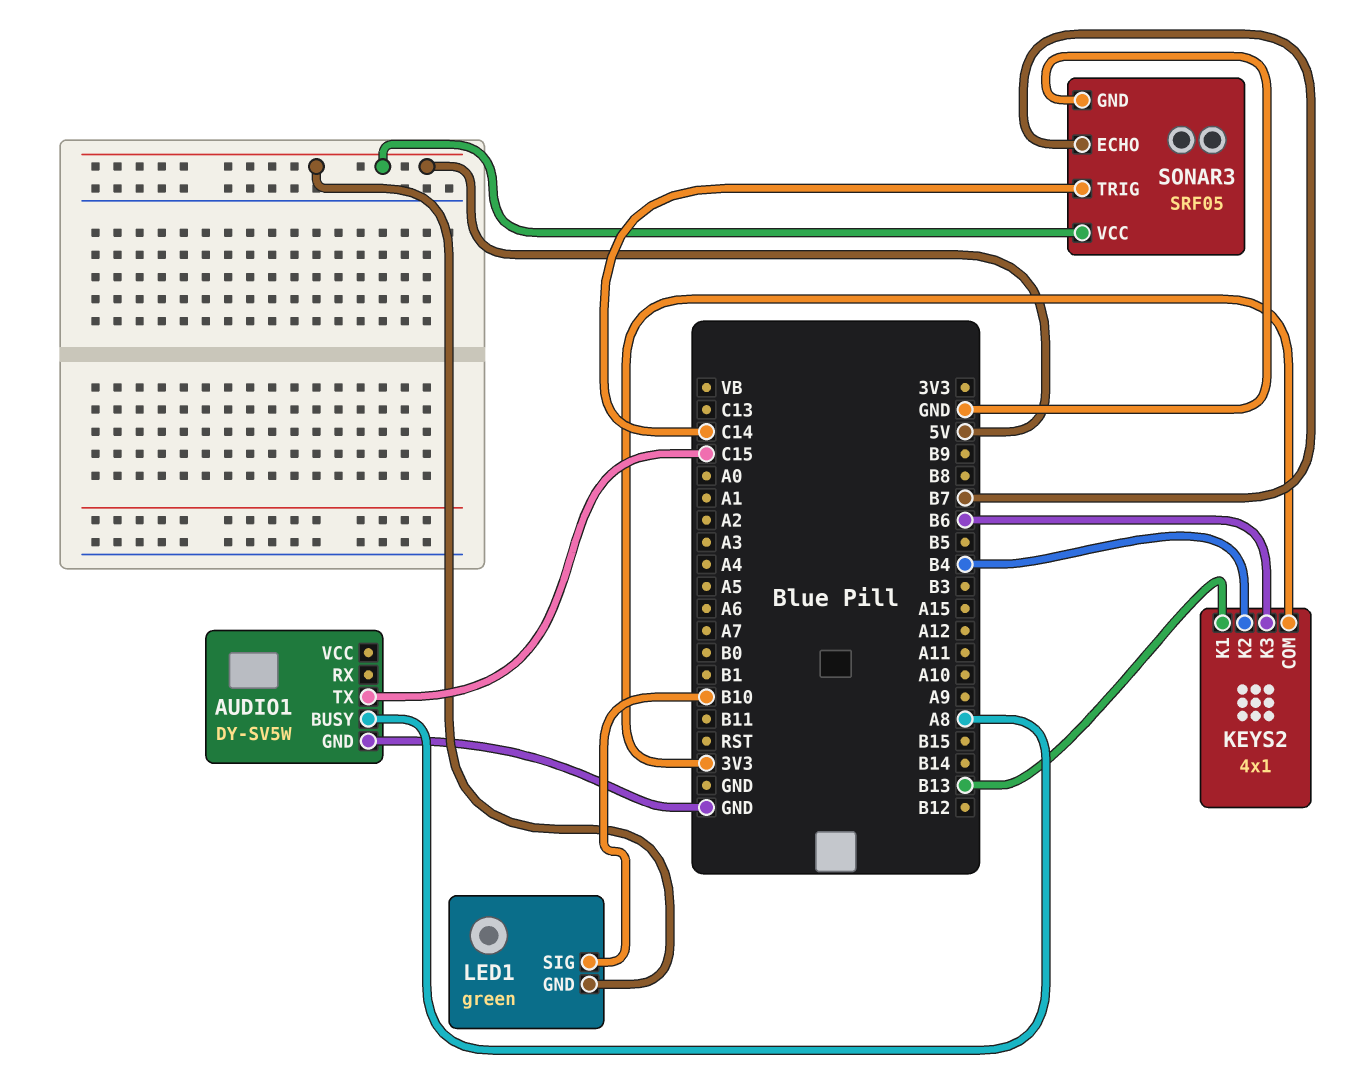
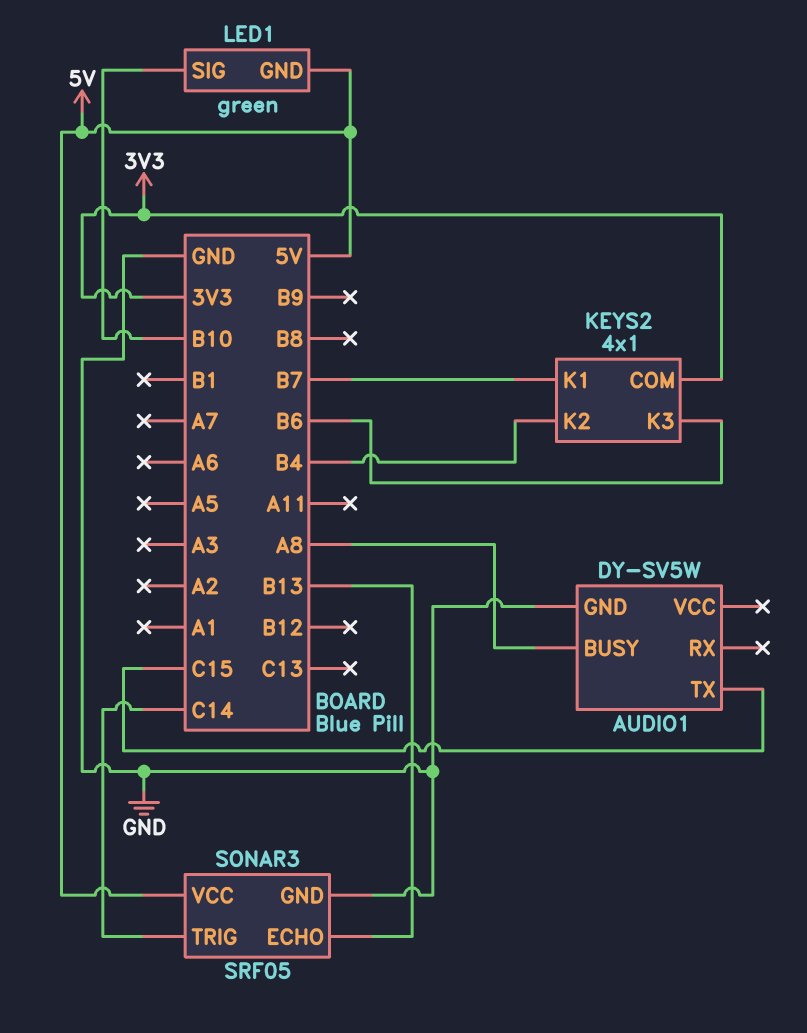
KEYS2 pin K1: B13 -> B7
SONAR3 pin ECHO: B7 -> B13

